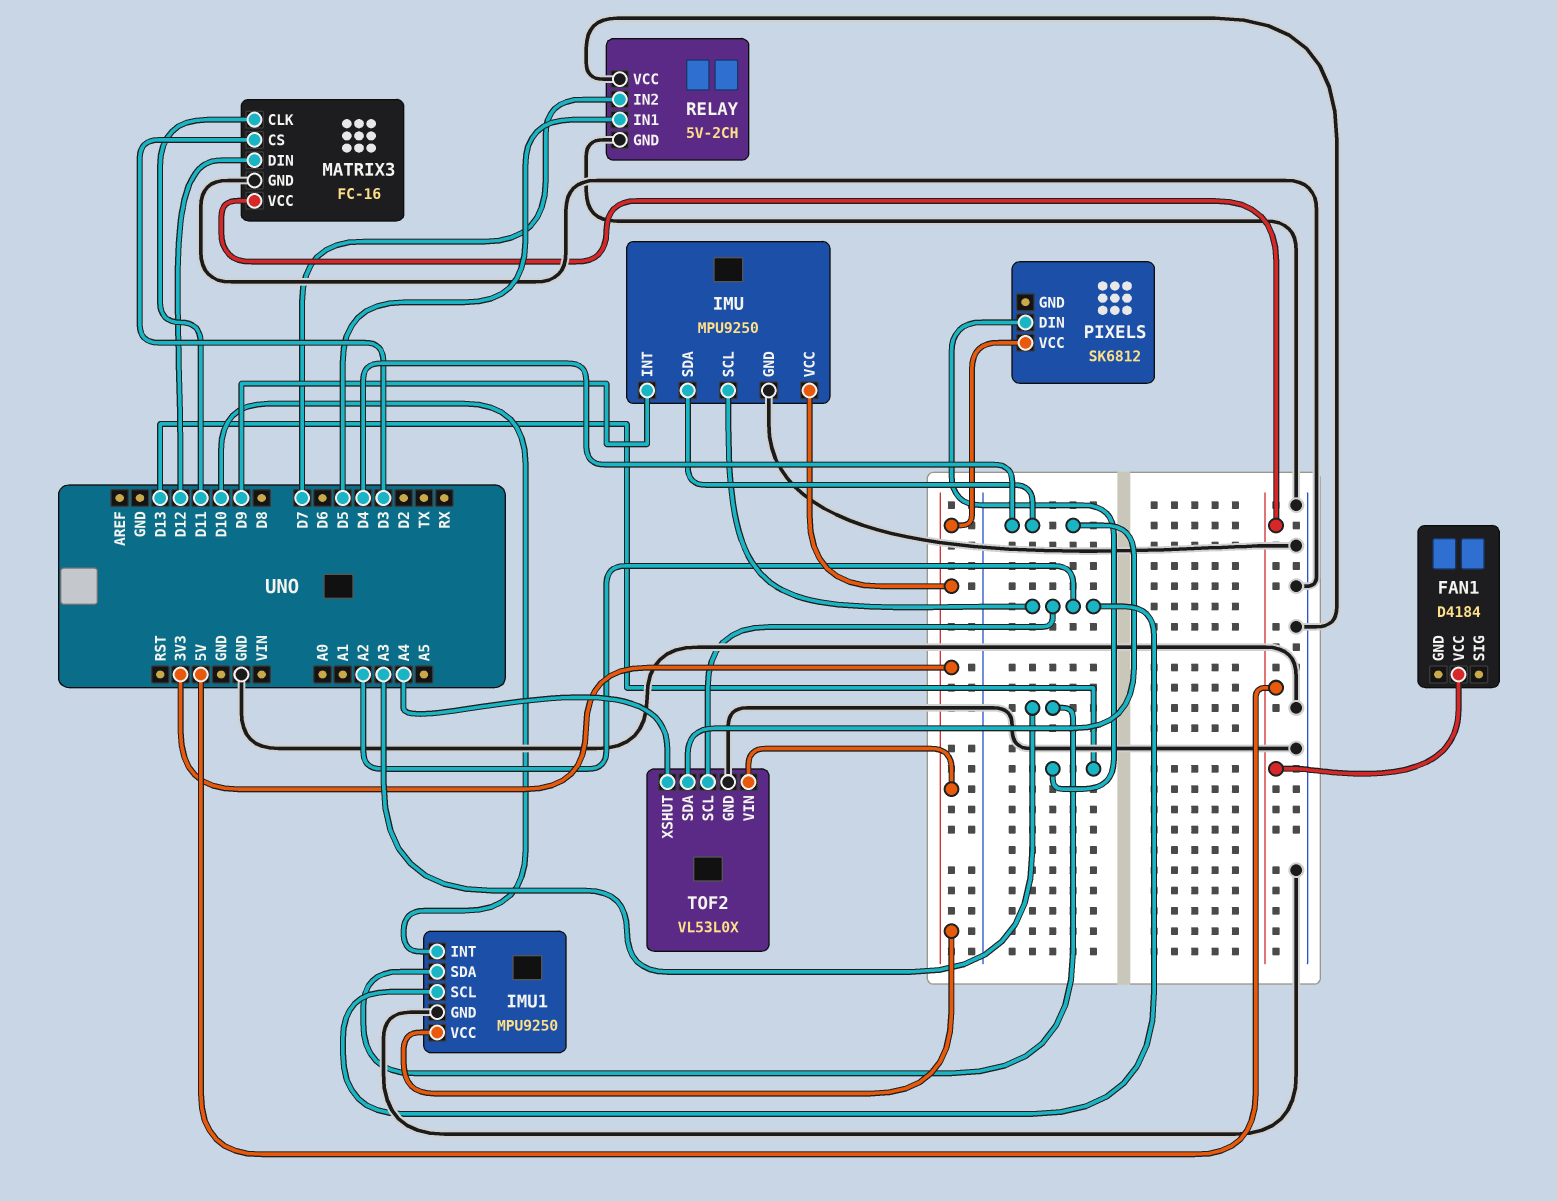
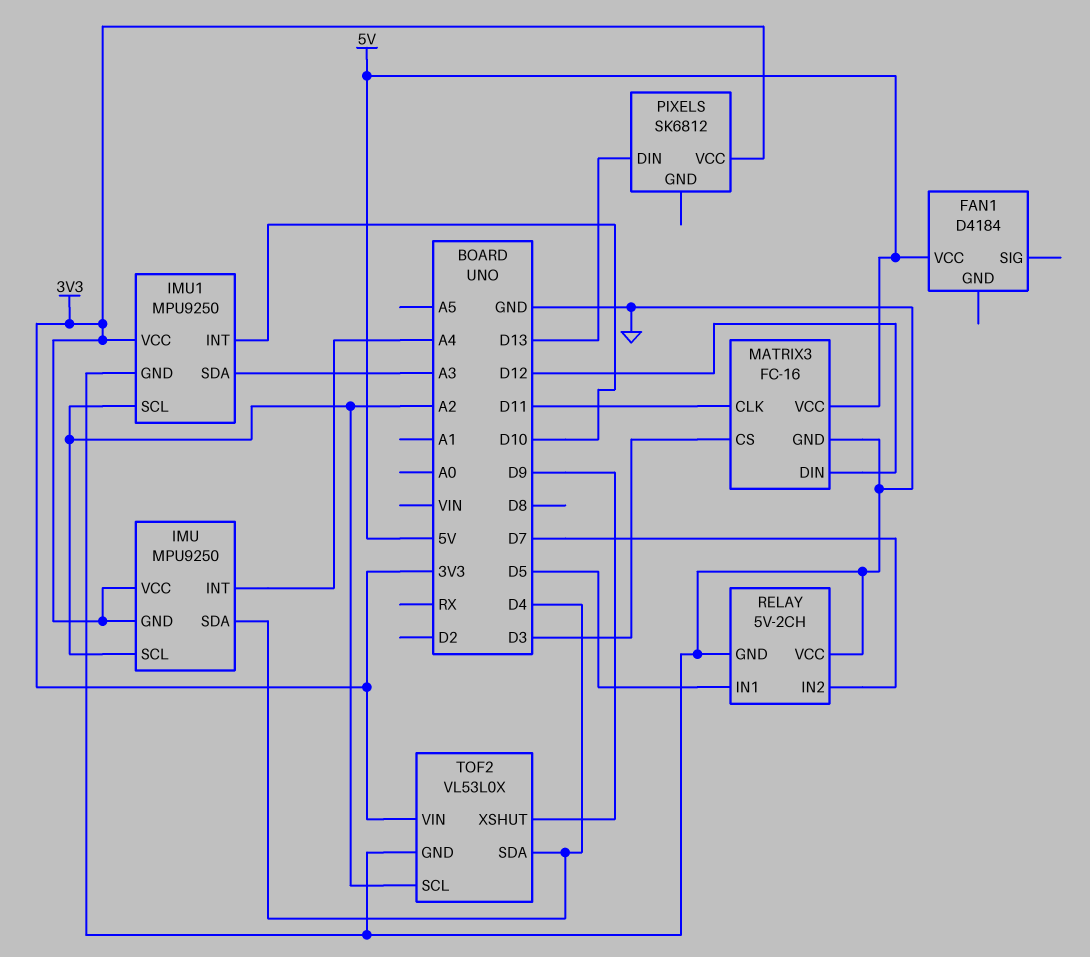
IMU pin GND: GND -> 3V3
IMU pin INT: D9 -> A4
TOF2 pin XSHUT: A4 -> D9

